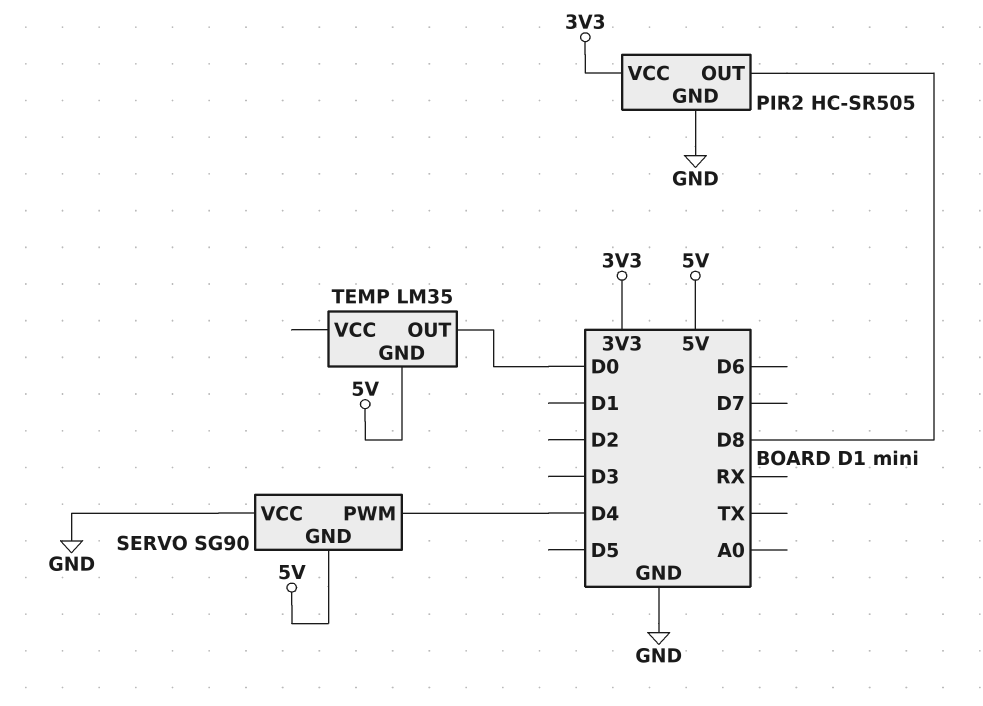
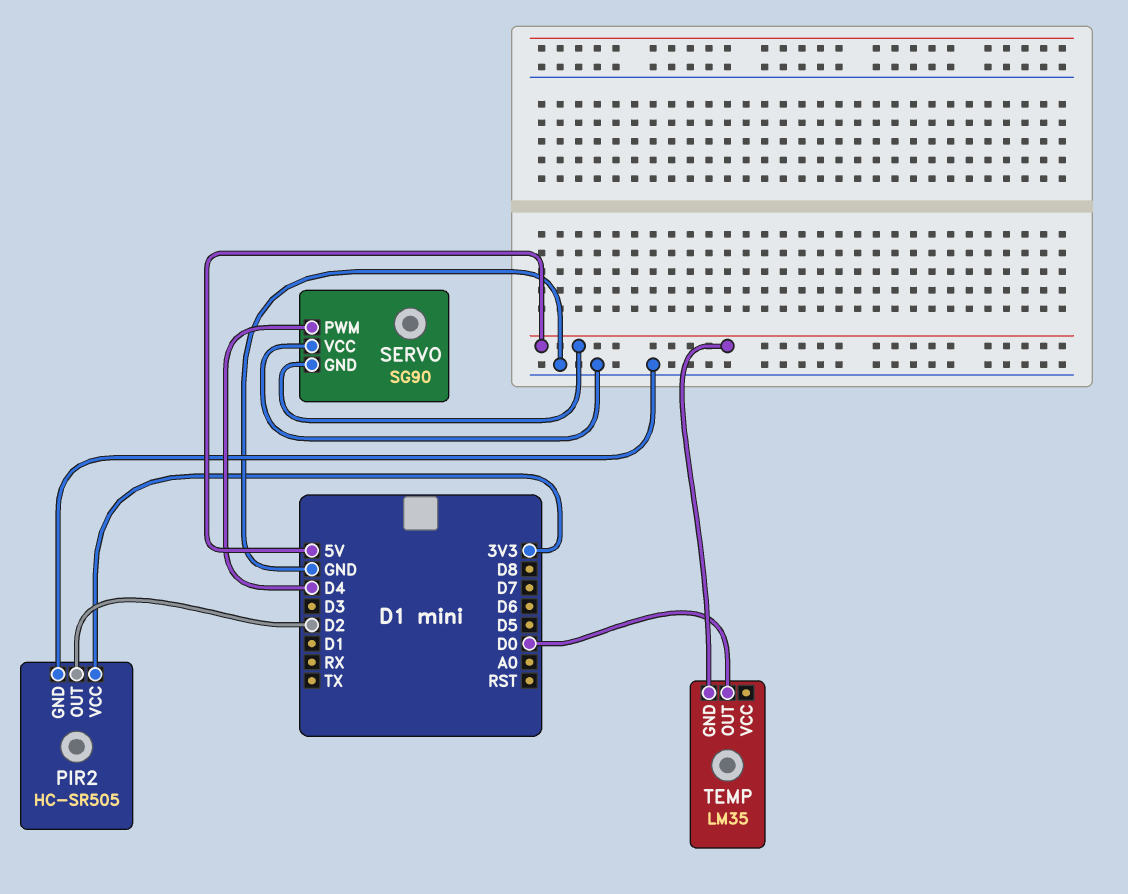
PIR2 pin OUT: D8 -> D2

